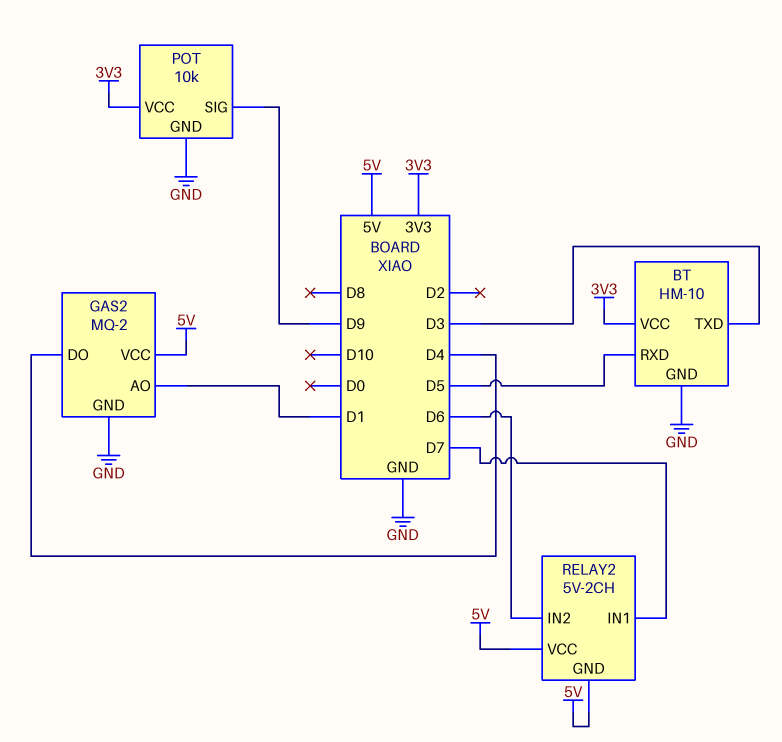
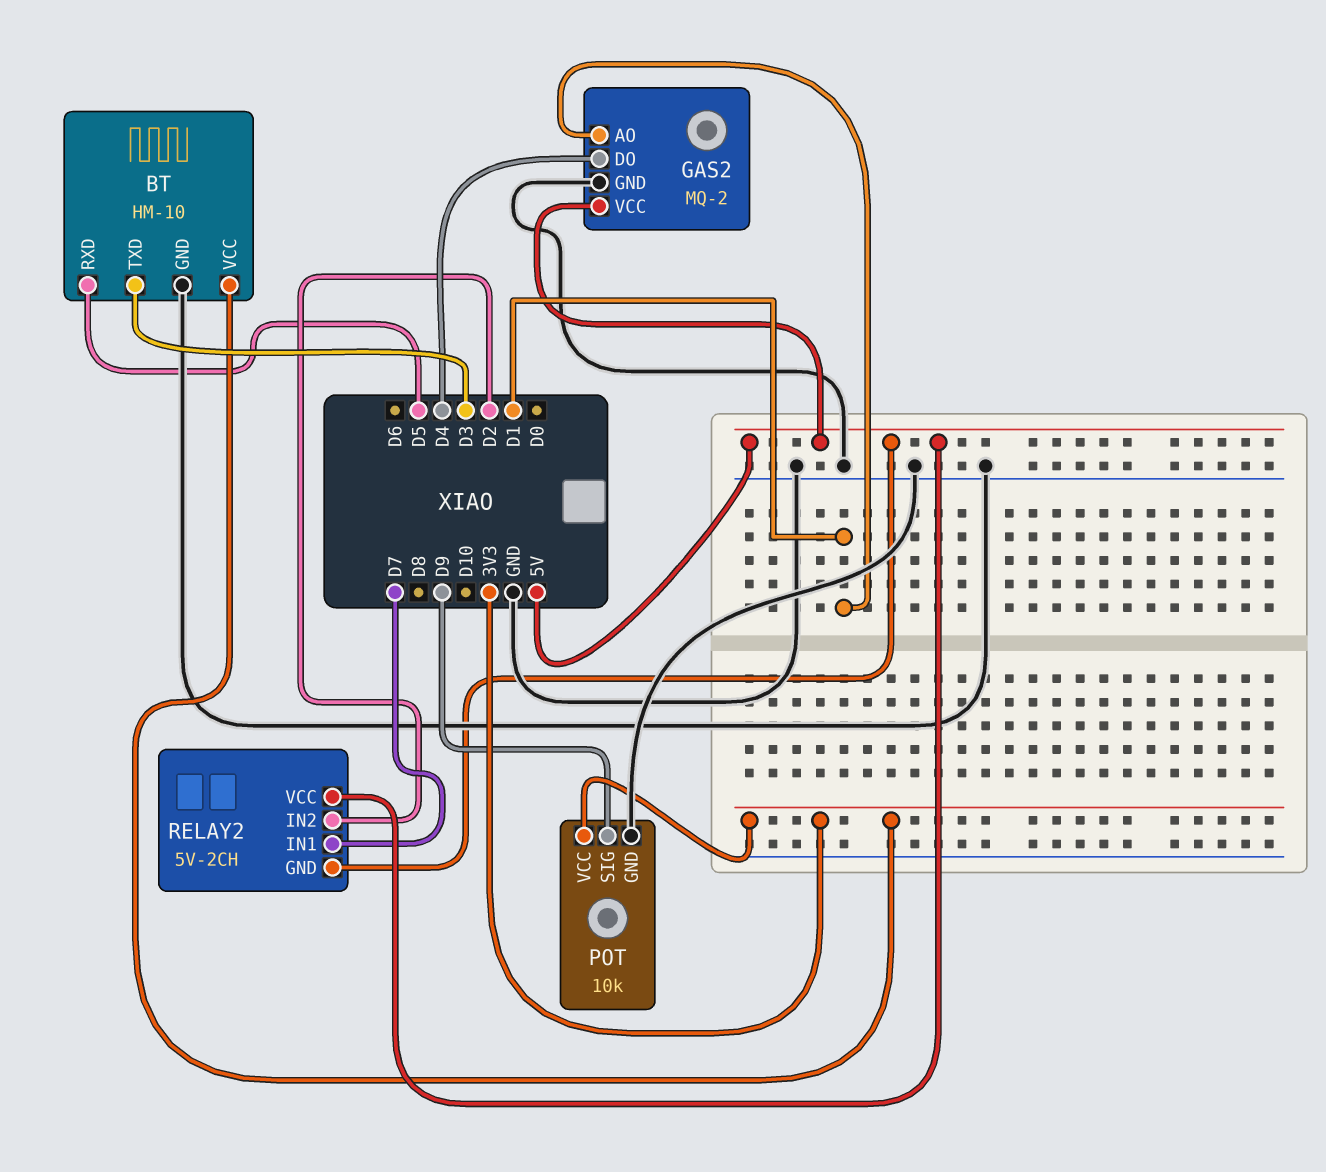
RELAY2 pin IN2: D6 -> D2

